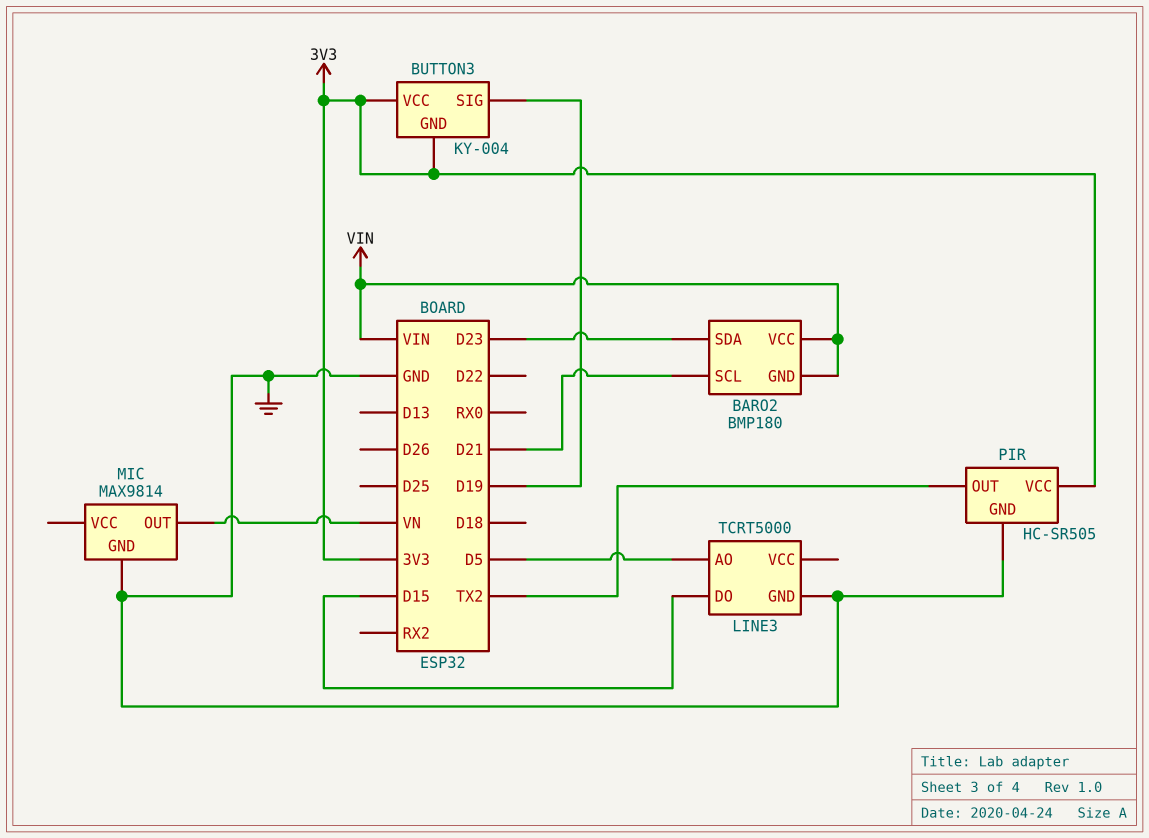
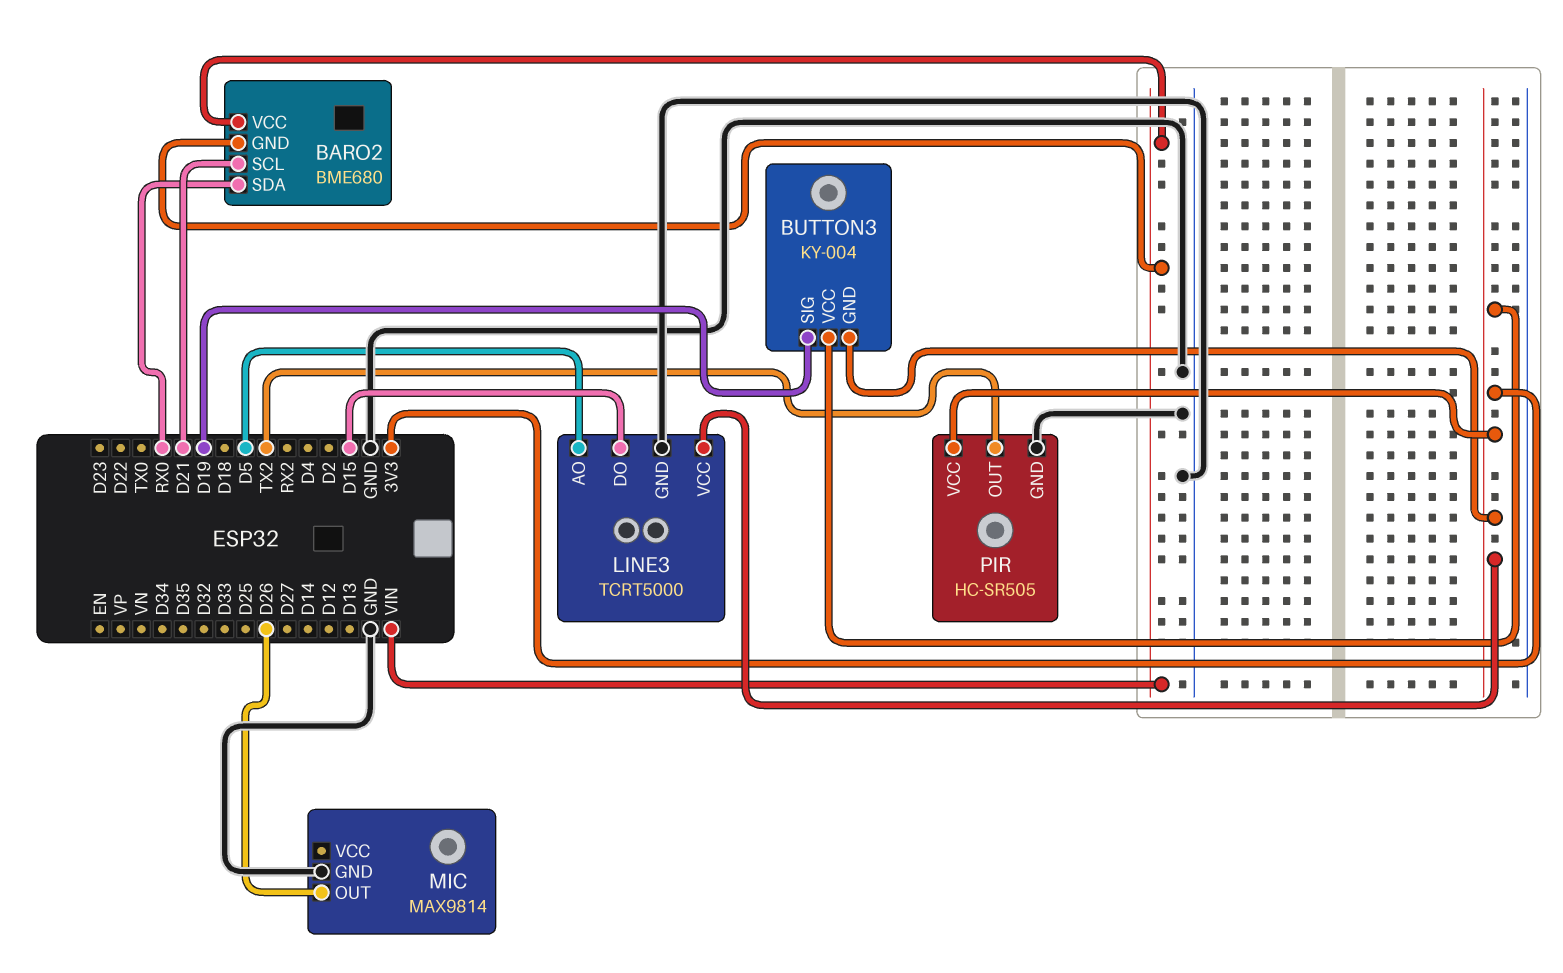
BARO2: BMP180 -> BME680
BARO2 pin SDA: D23 -> RX0
LINE3 pin VCC: none -> 3V3
MIC pin OUT: VN -> D26

